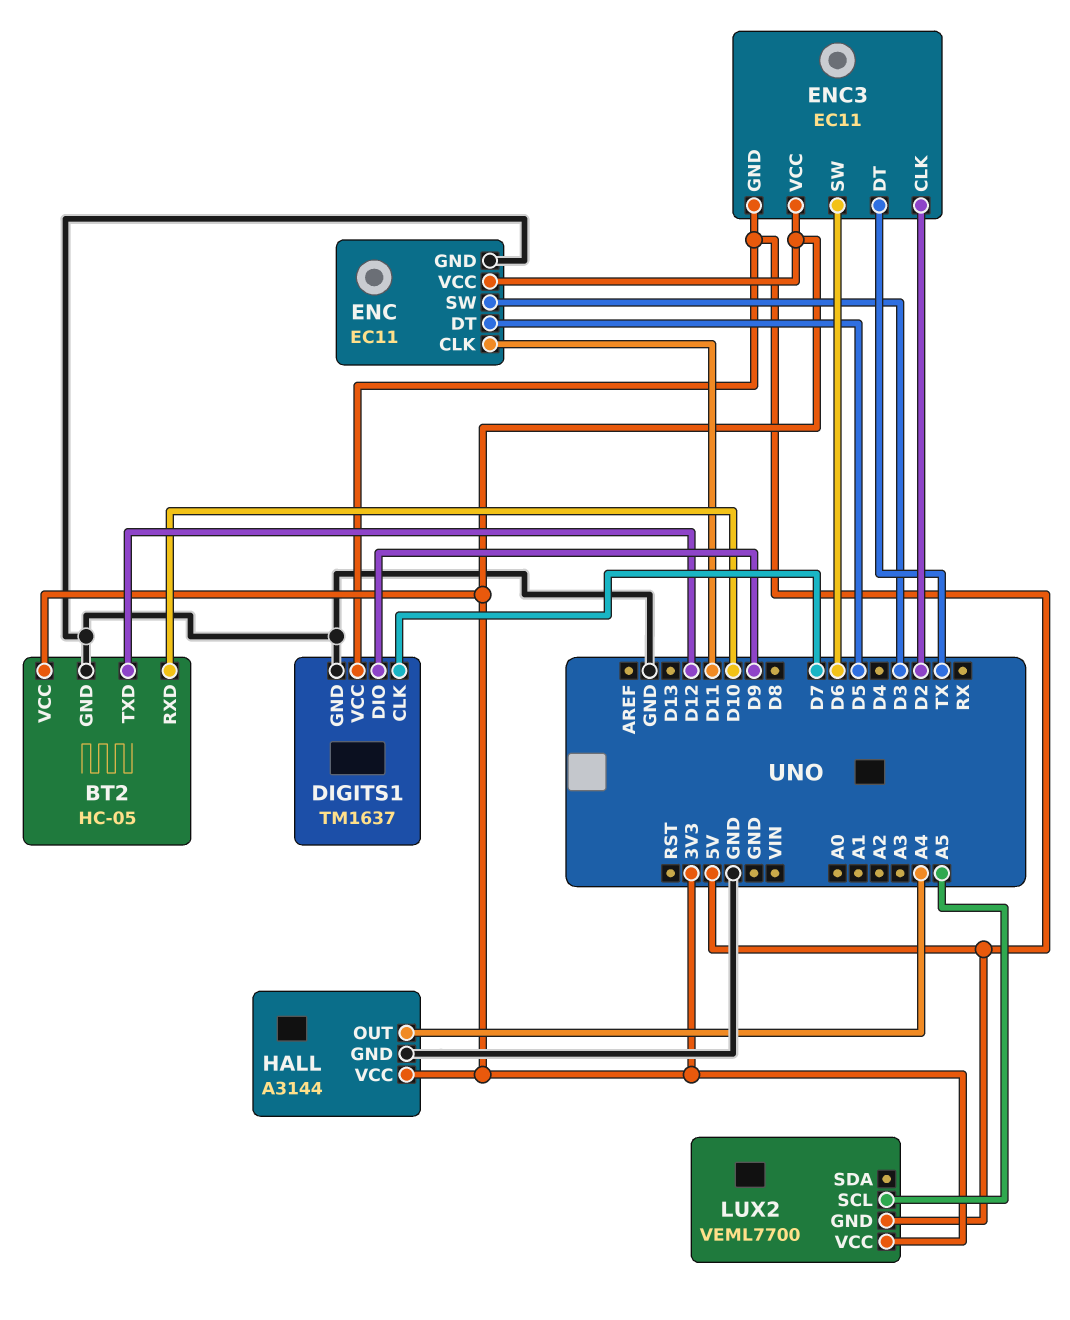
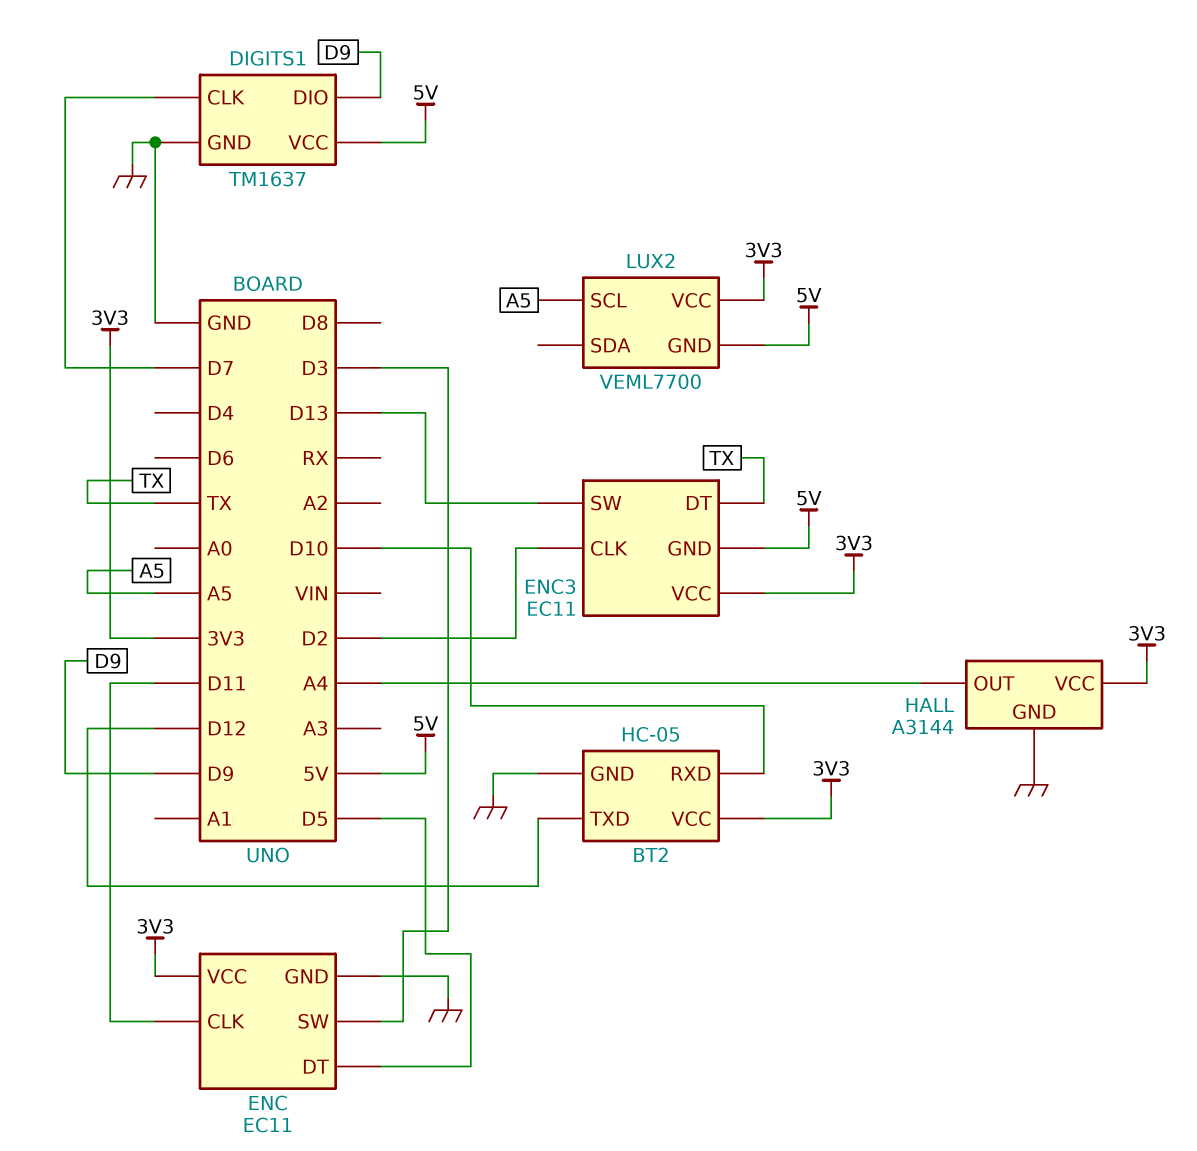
ENC3 pin SW: D6 -> D13

